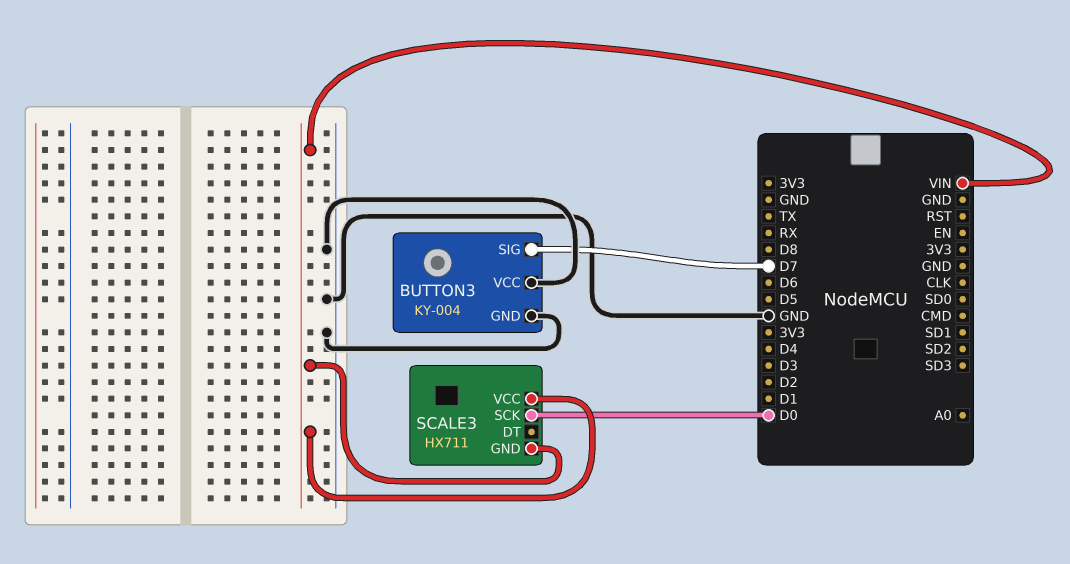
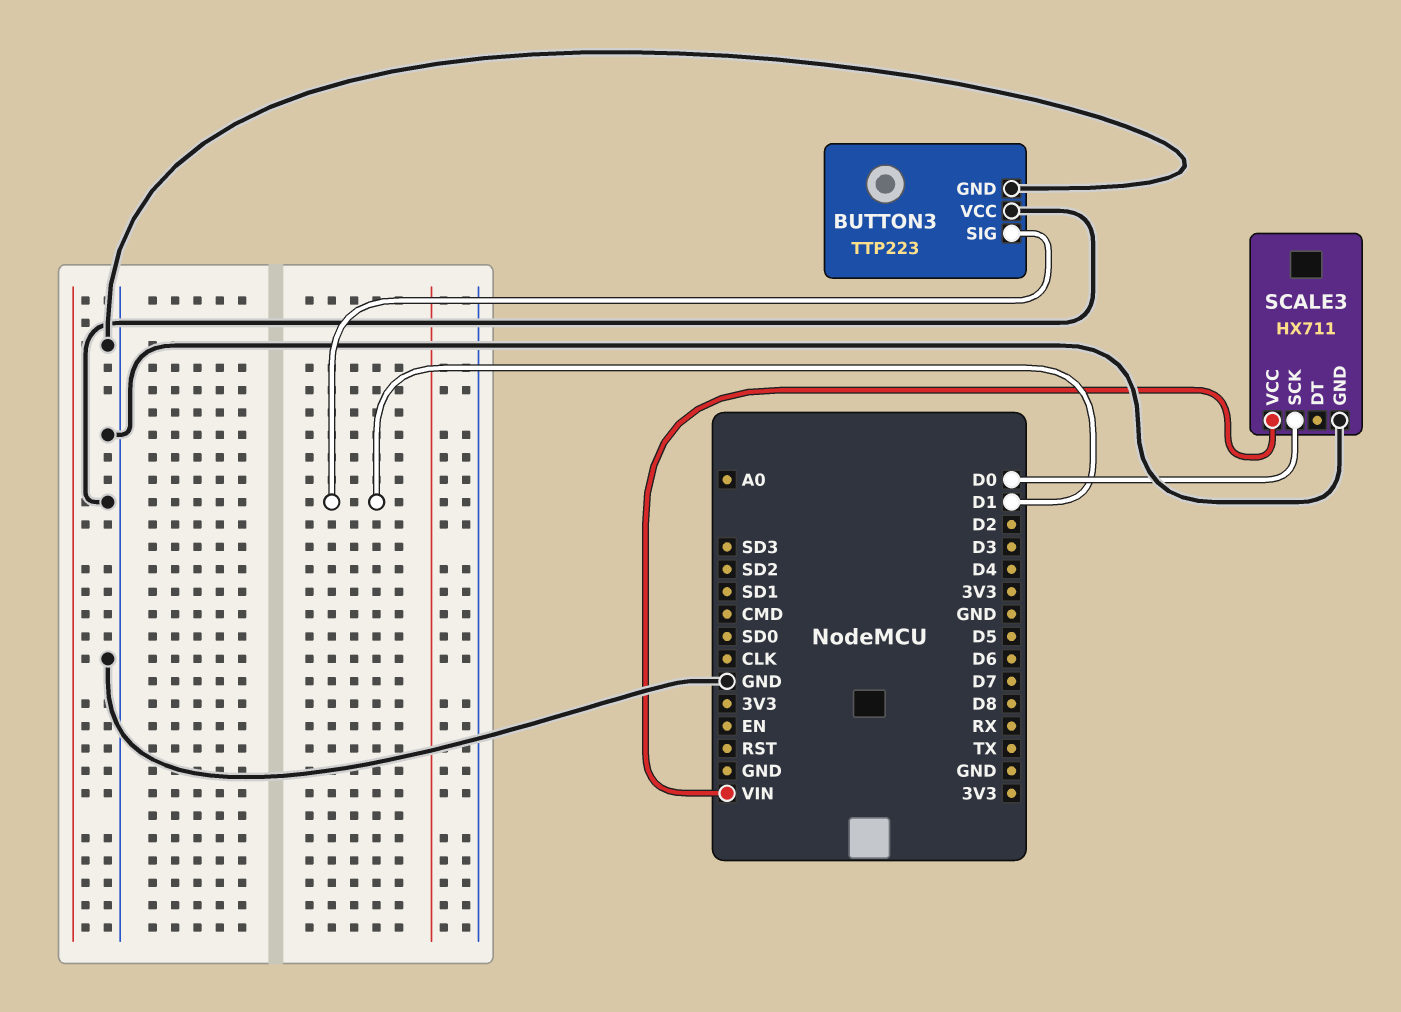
BUTTON3: KY-004 -> TTP223
BUTTON3 pin SIG: D7 -> D1
SCALE3 pin GND: VIN -> GND

